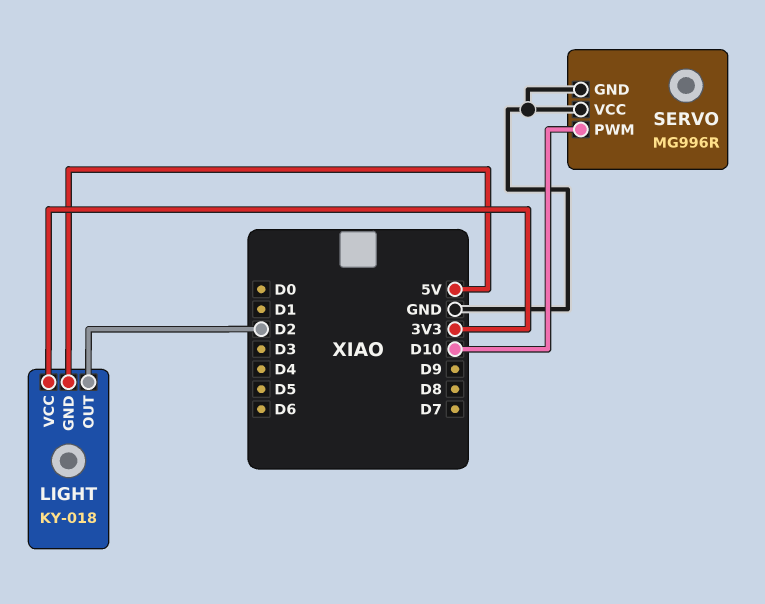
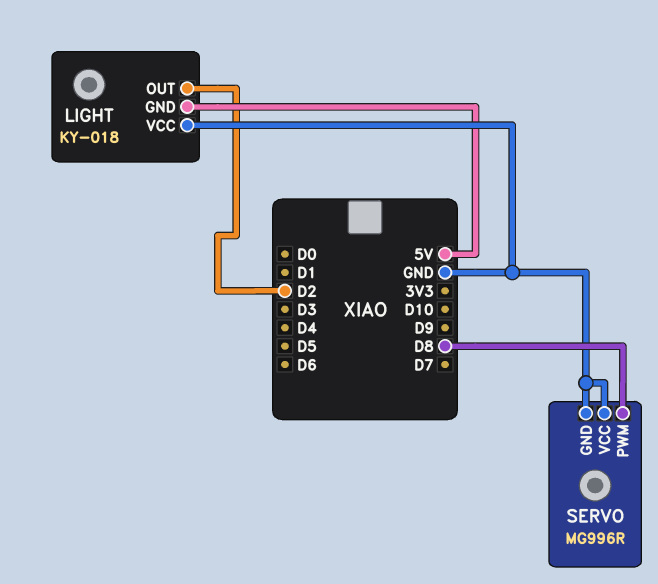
LIGHT pin VCC: 3V3 -> GND
SERVO pin PWM: D10 -> D8

